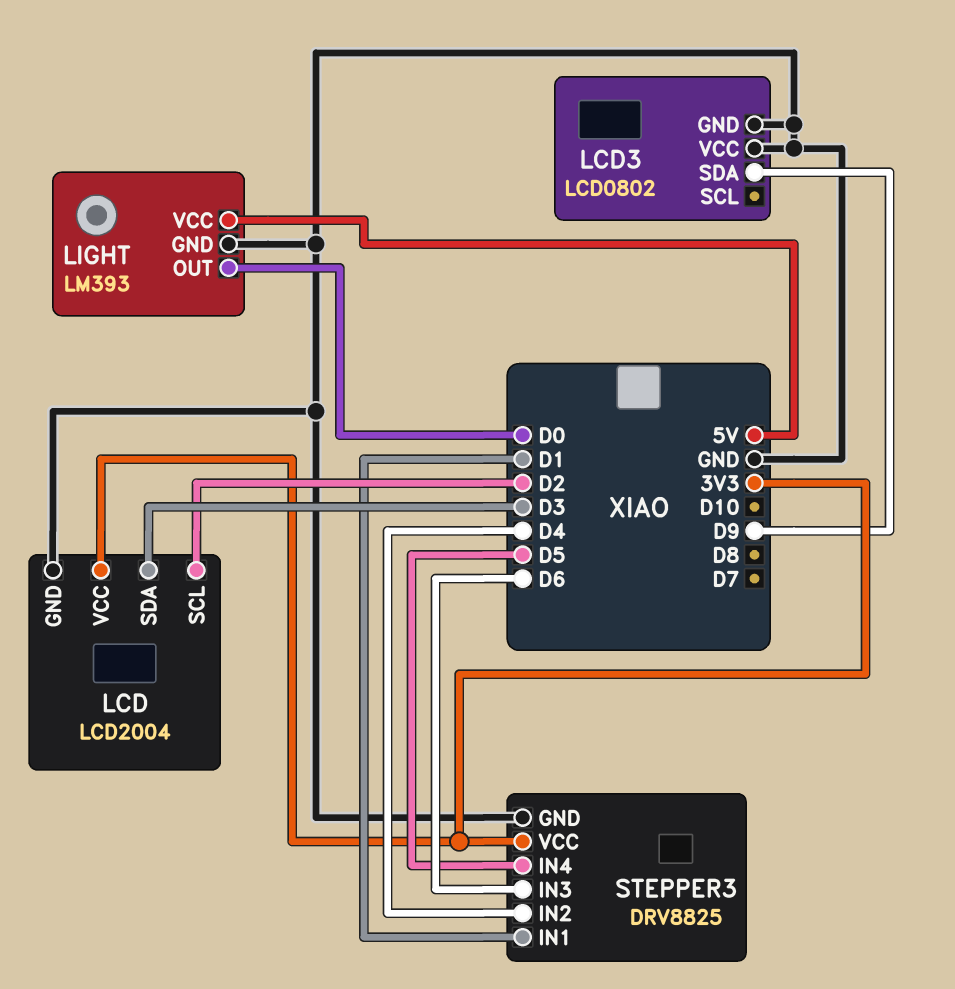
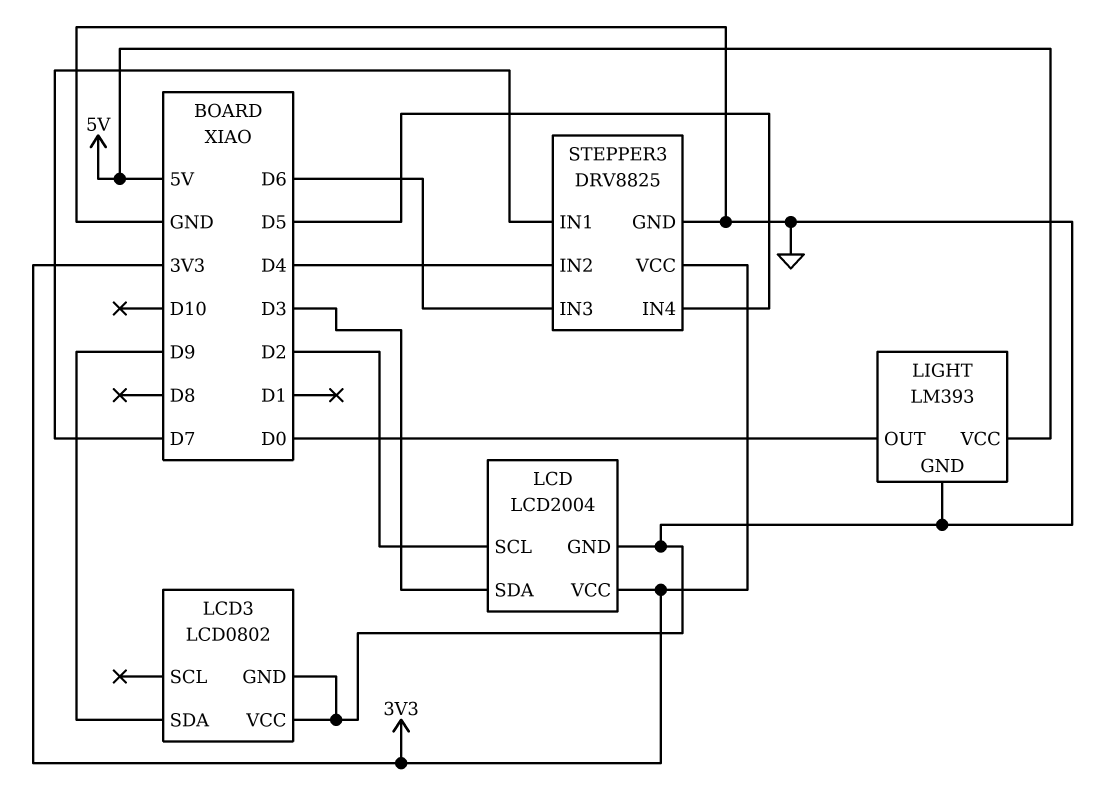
STEPPER3 pin IN1: D1 -> D7

